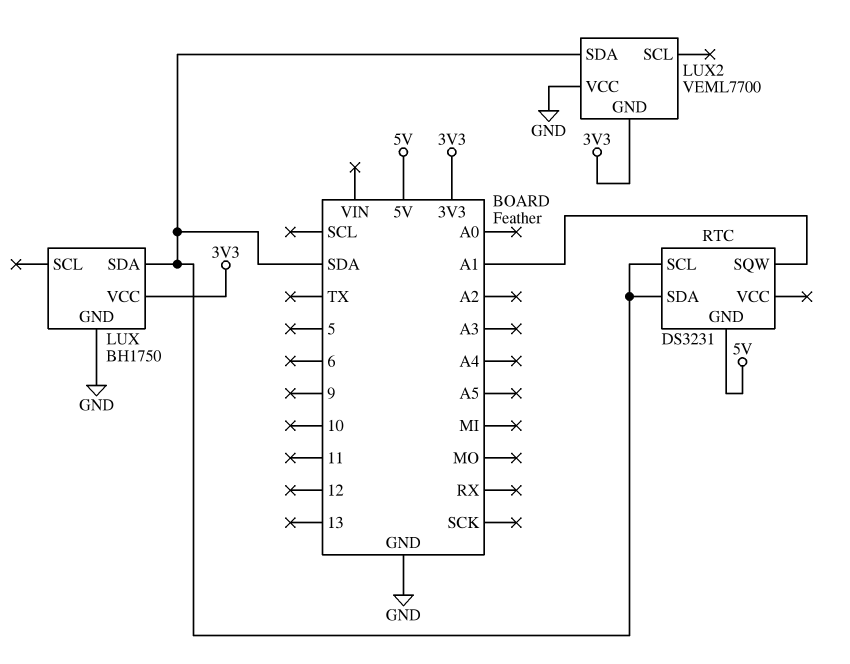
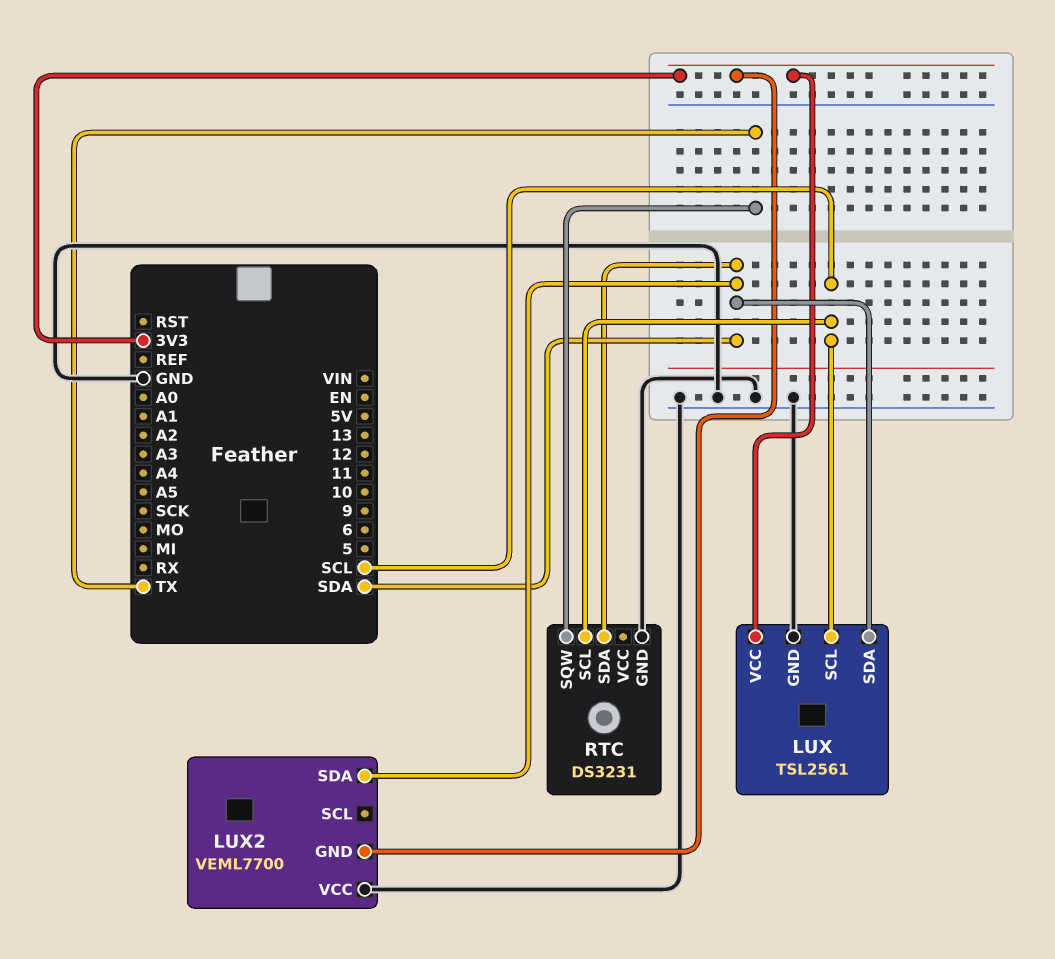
LUX: BH1750 -> TSL2561
LUX pin SCL: none -> SCL
RTC pin GND: 5V -> GND
RTC pin SCL: SDA -> SCL
RTC pin SQW: A1 -> TX

